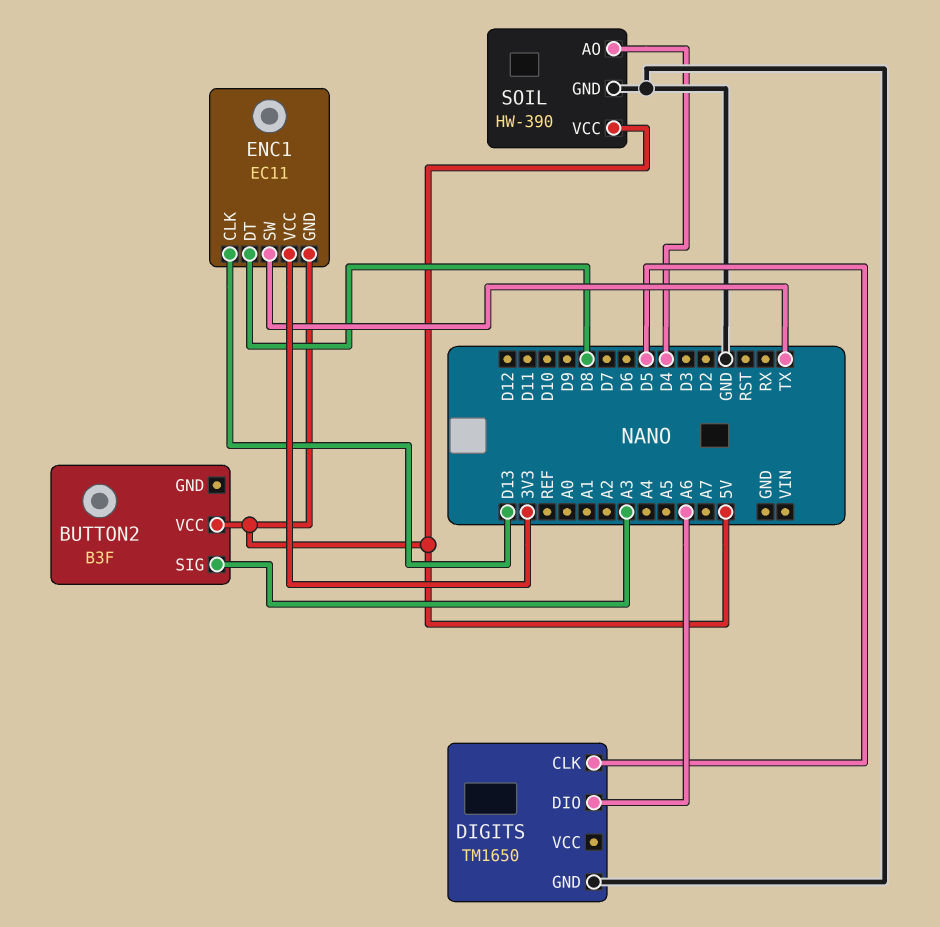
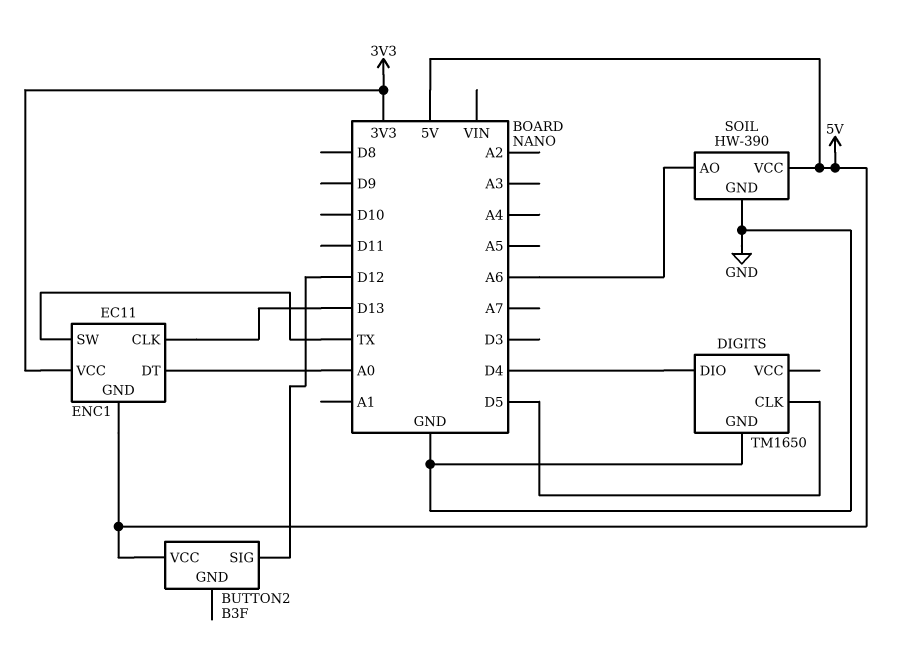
BUTTON2 pin SIG: A3 -> D12
DIGITS pin DIO: A6 -> D4
ENC1 pin DT: D8 -> A0
SOIL pin AO: D4 -> A6

